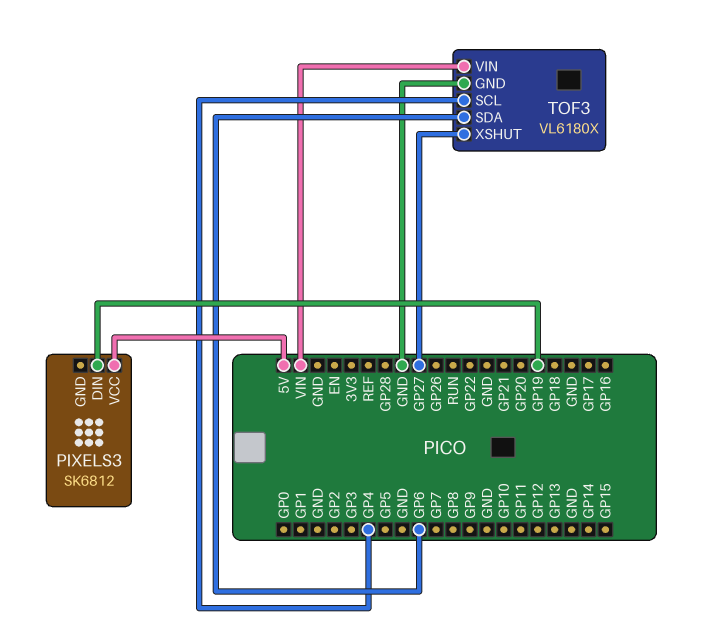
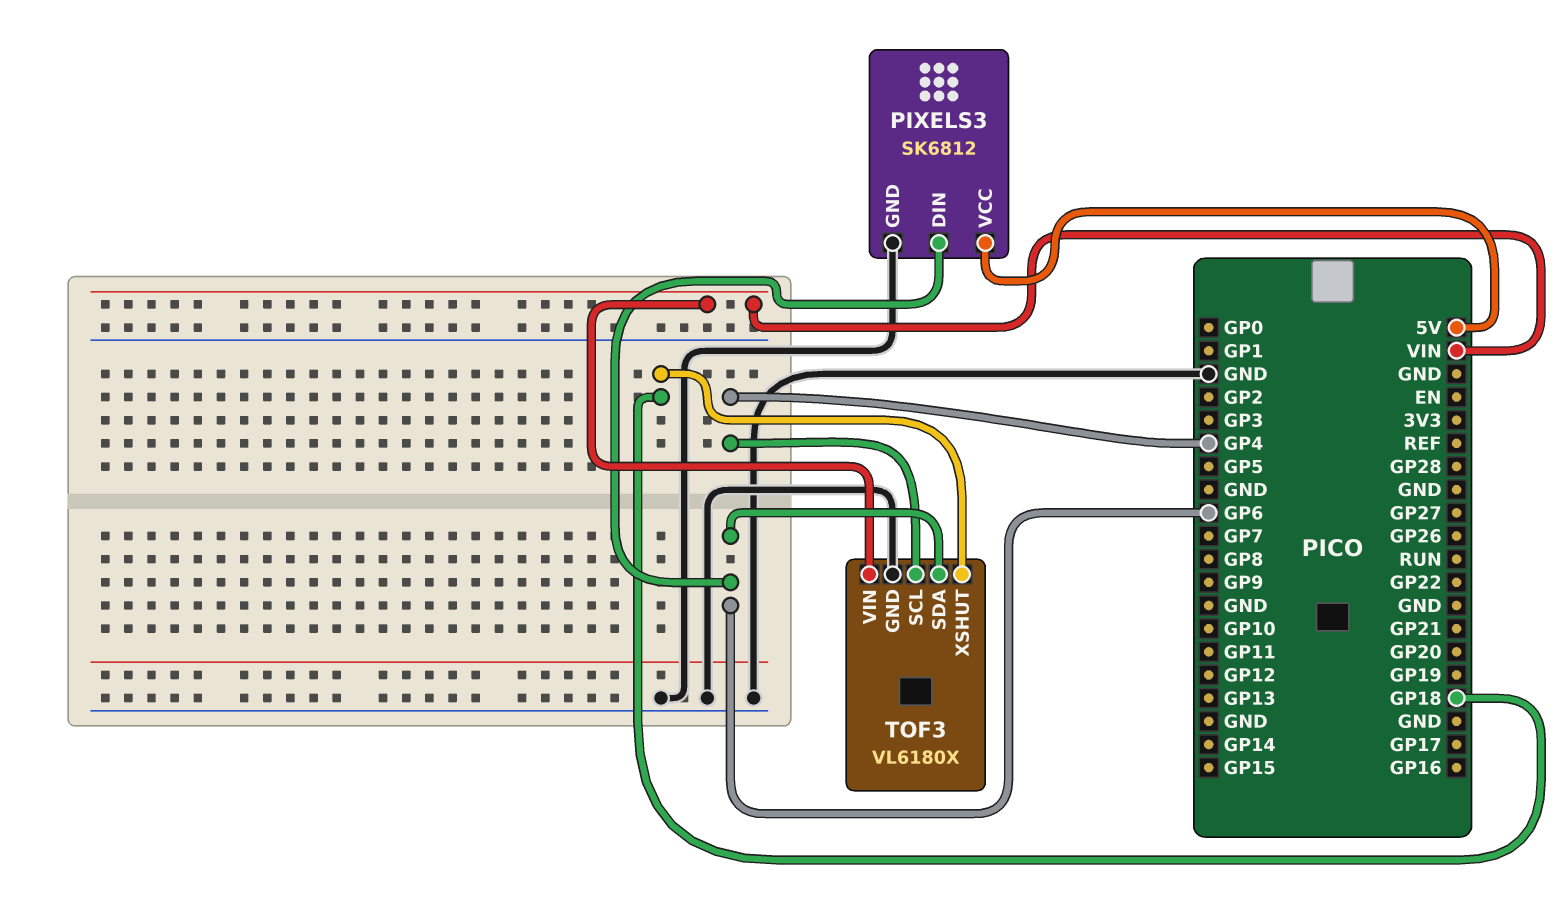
PIXELS3 pin DIN: GP19 -> GP6
PIXELS3 pin GND: none -> GND
TOF3 pin XSHUT: GP27 -> GP18

